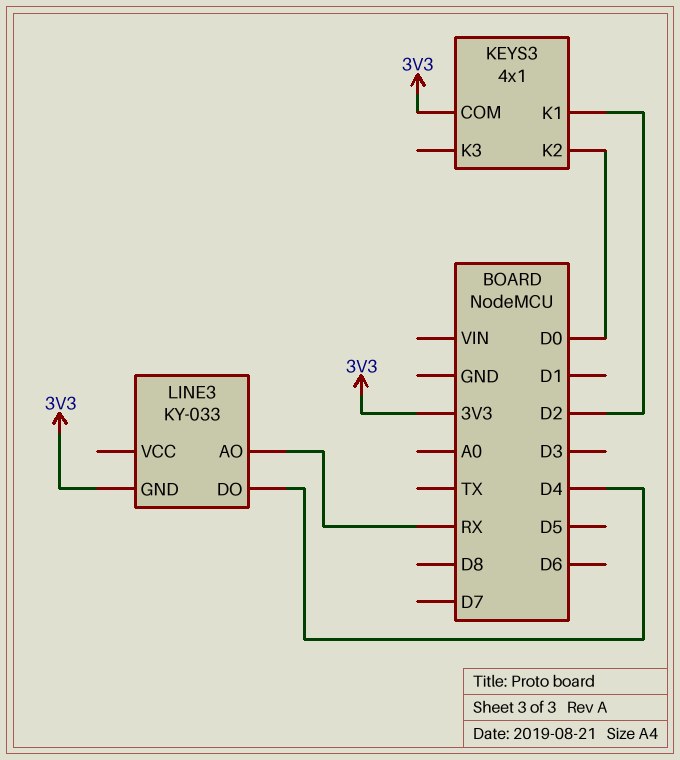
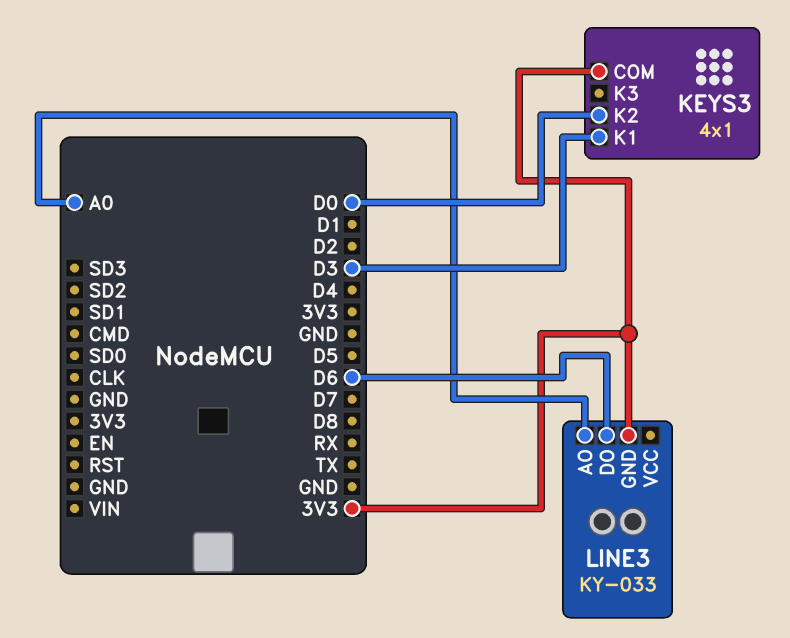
KEYS3 pin K1: D2 -> D3
LINE3 pin AO: RX -> A0
LINE3 pin DO: D4 -> D6

